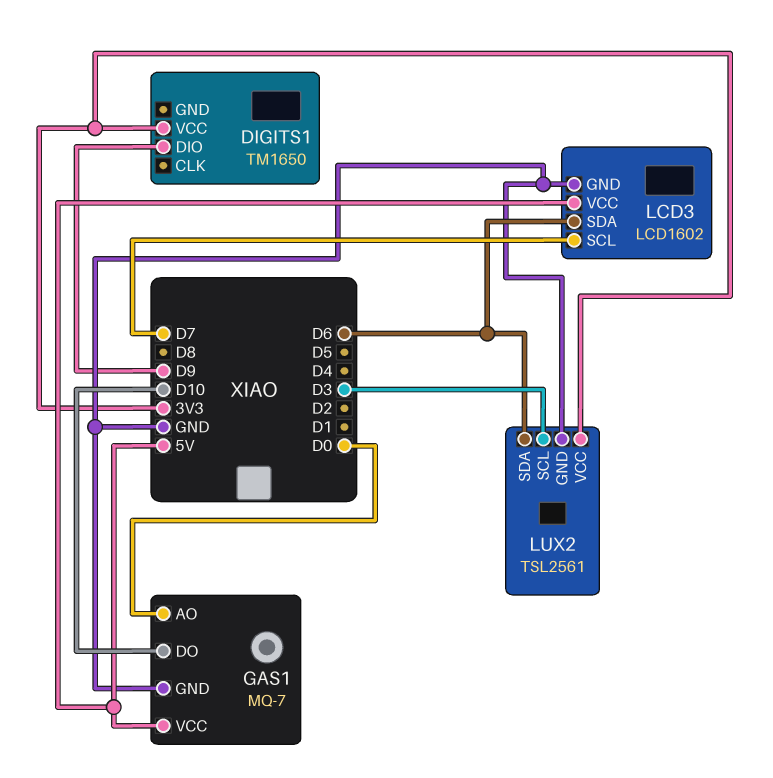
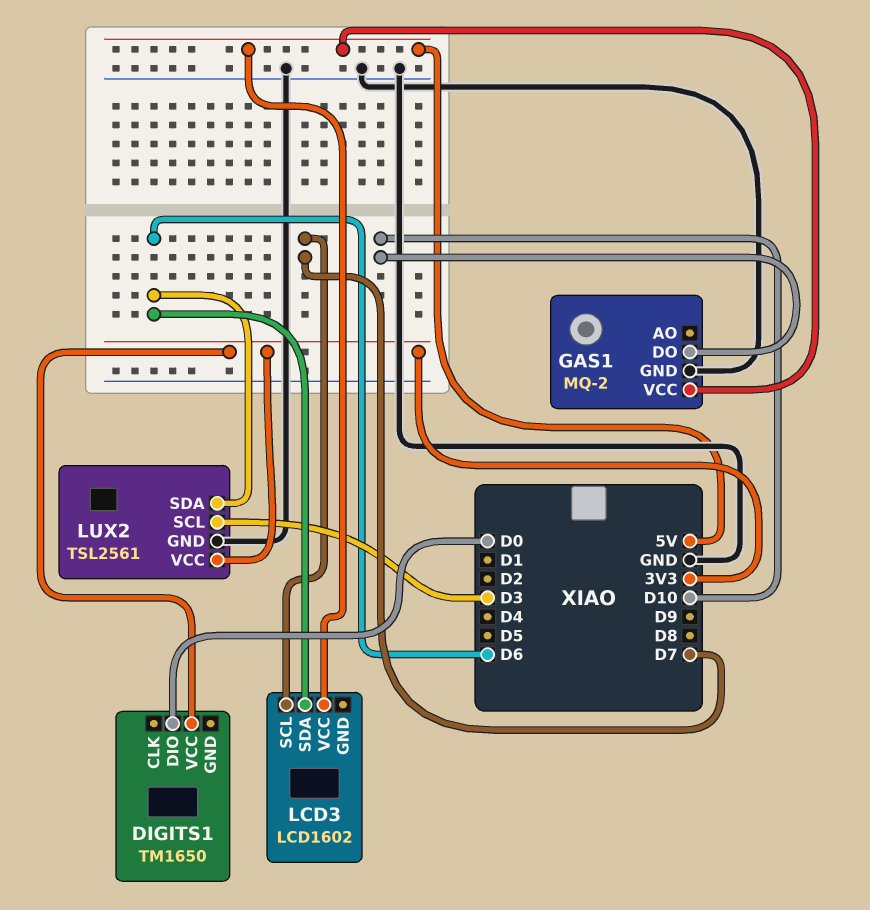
DIGITS1 pin DIO: D9 -> D0
GAS1: MQ-7 -> MQ-2
GAS1 pin AO: D0 -> none
LCD3 pin GND: GND -> none

